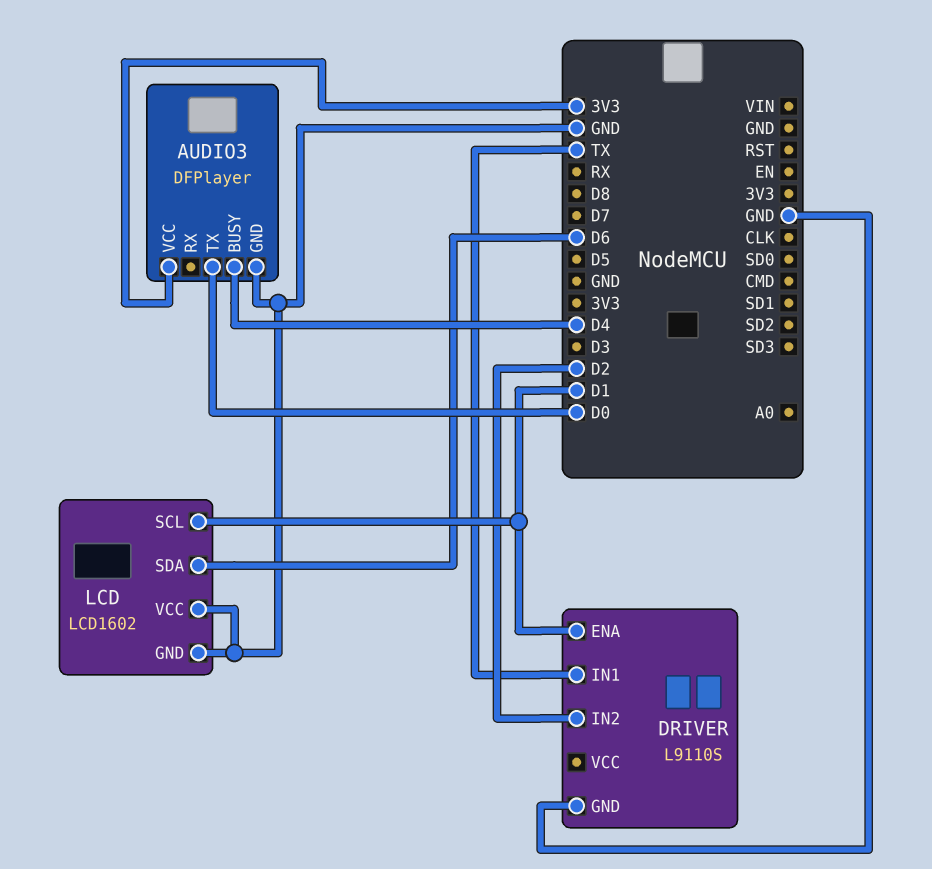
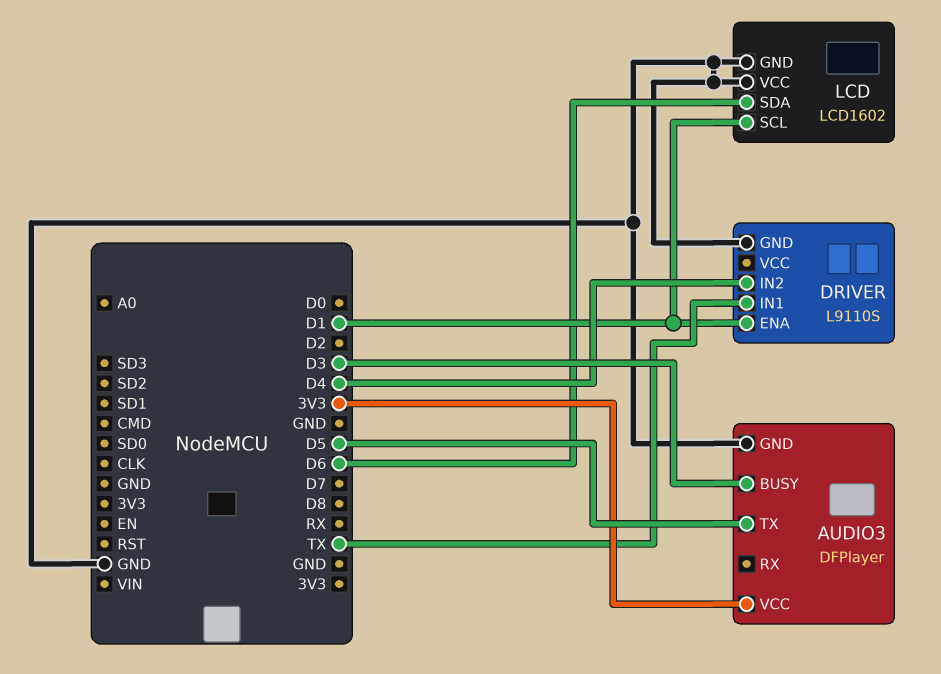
AUDIO3 pin BUSY: D4 -> D3
AUDIO3 pin TX: D0 -> D5
DRIVER pin IN2: D2 -> D4

